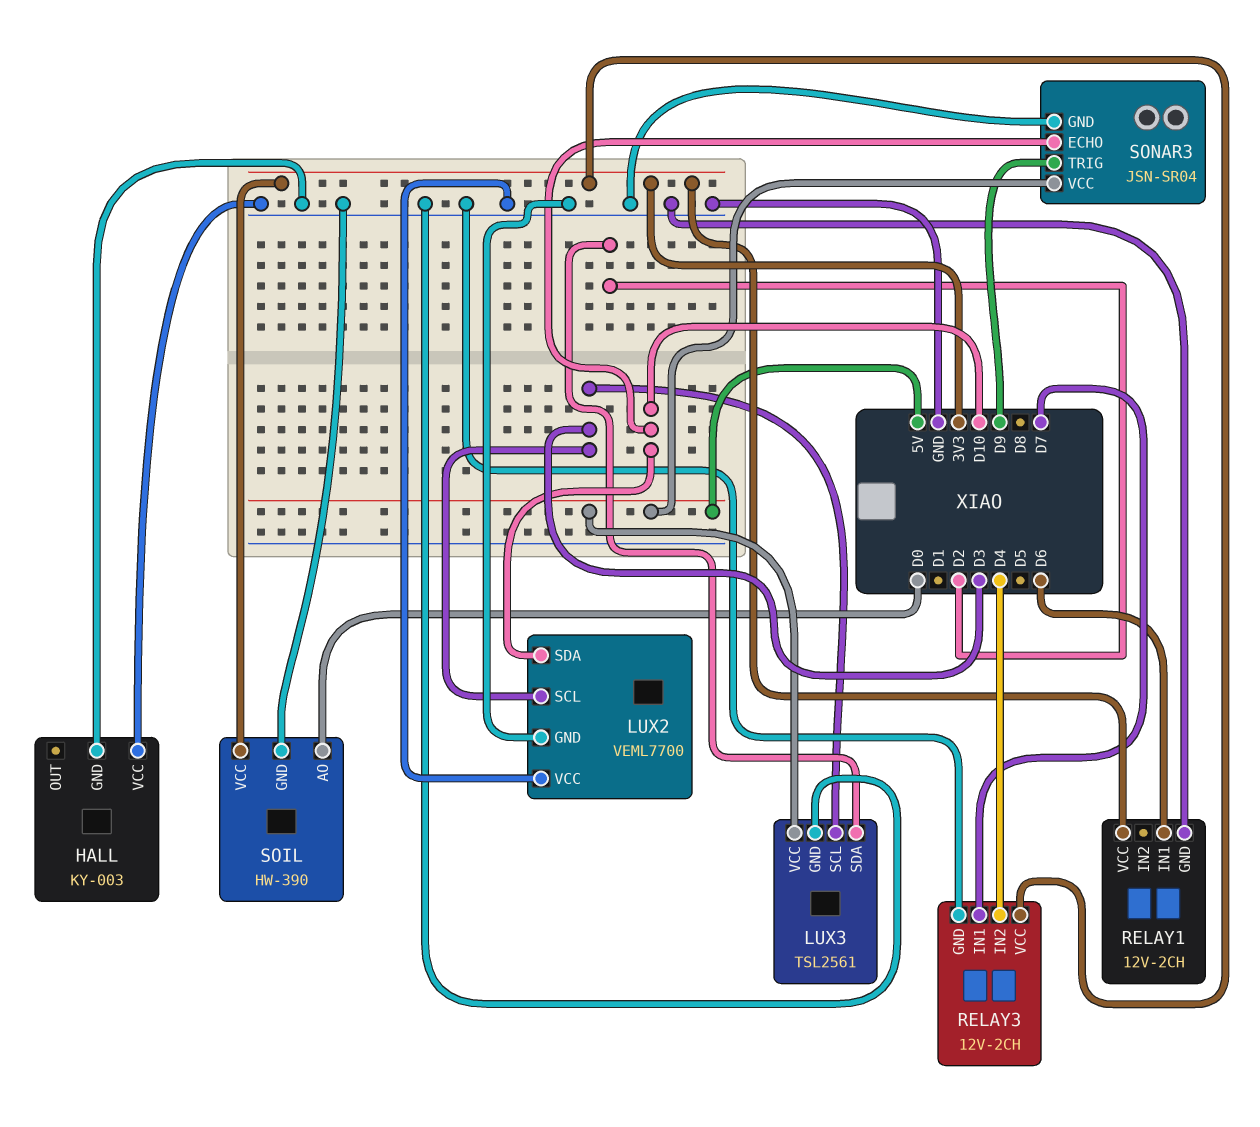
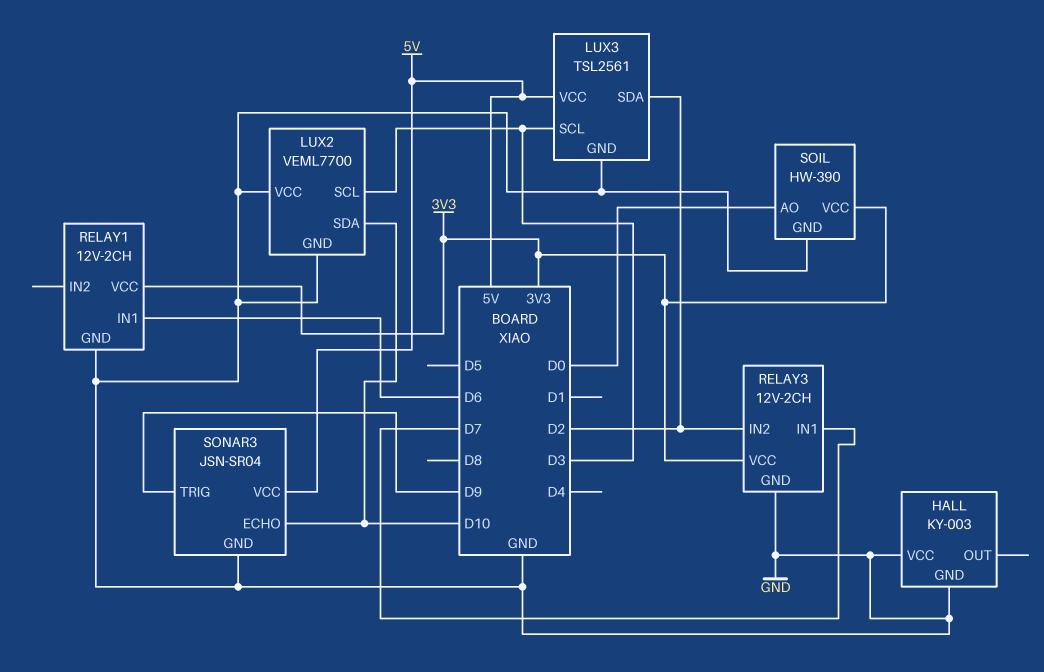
RELAY3 pin IN2: D4 -> D2

